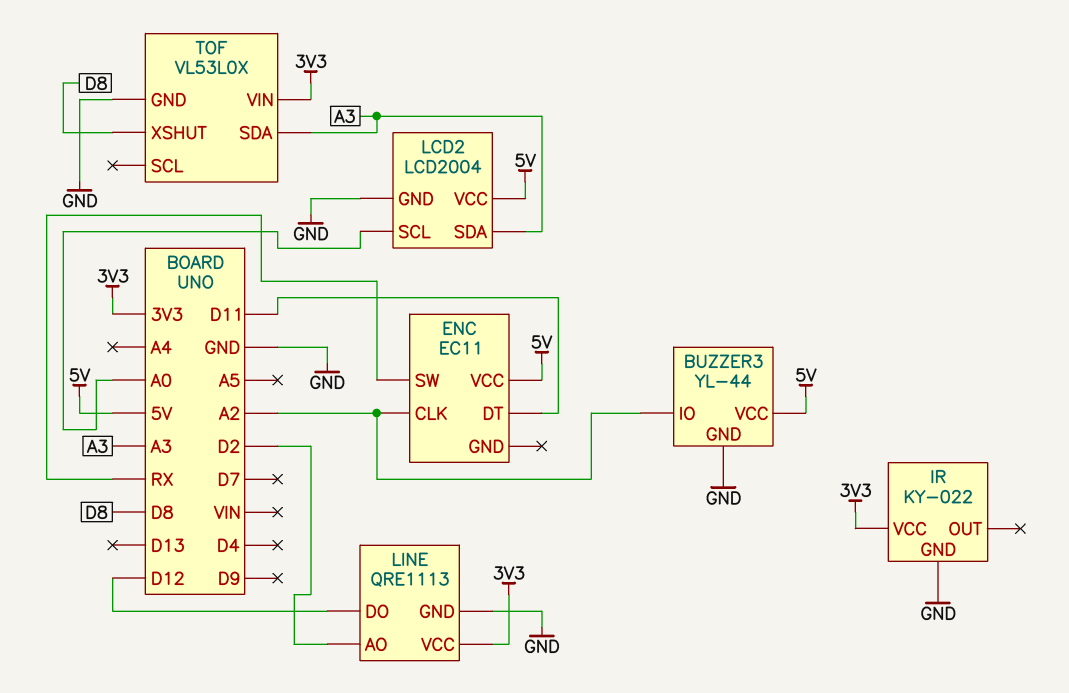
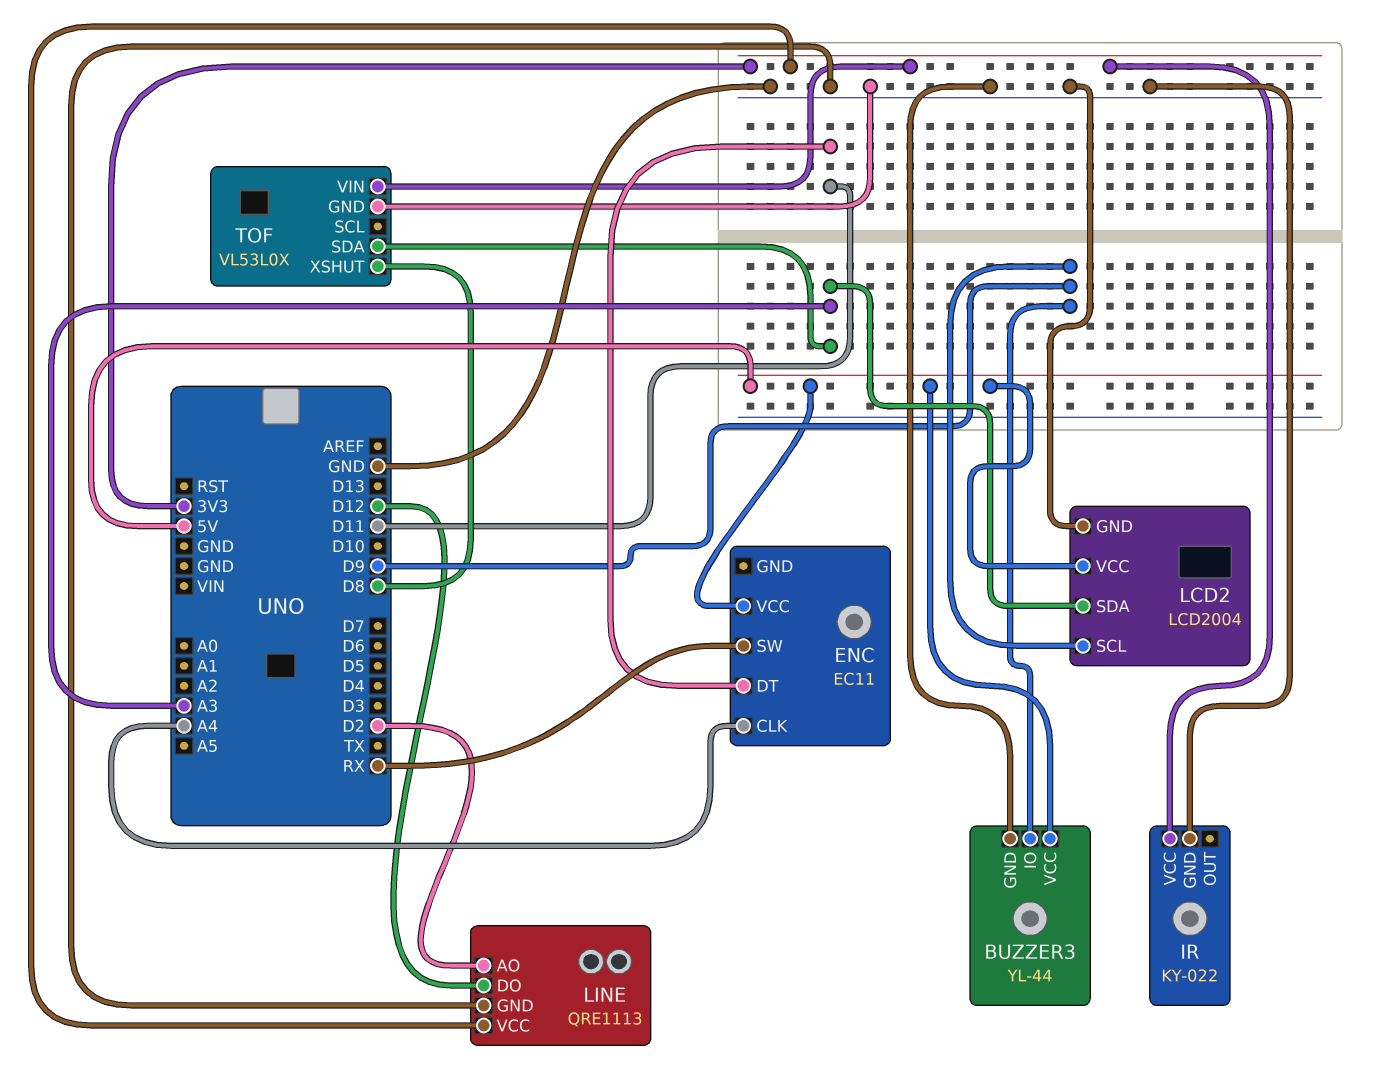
BUZZER3 pin IO: A2 -> D9
ENC pin CLK: A2 -> A4
LCD2 pin SCL: A0 -> D9

